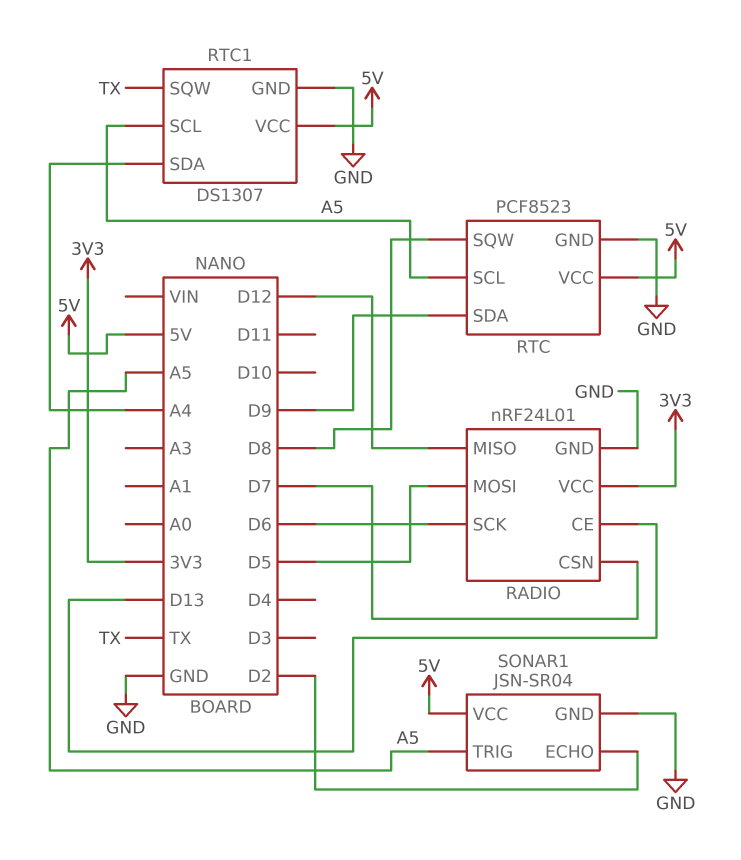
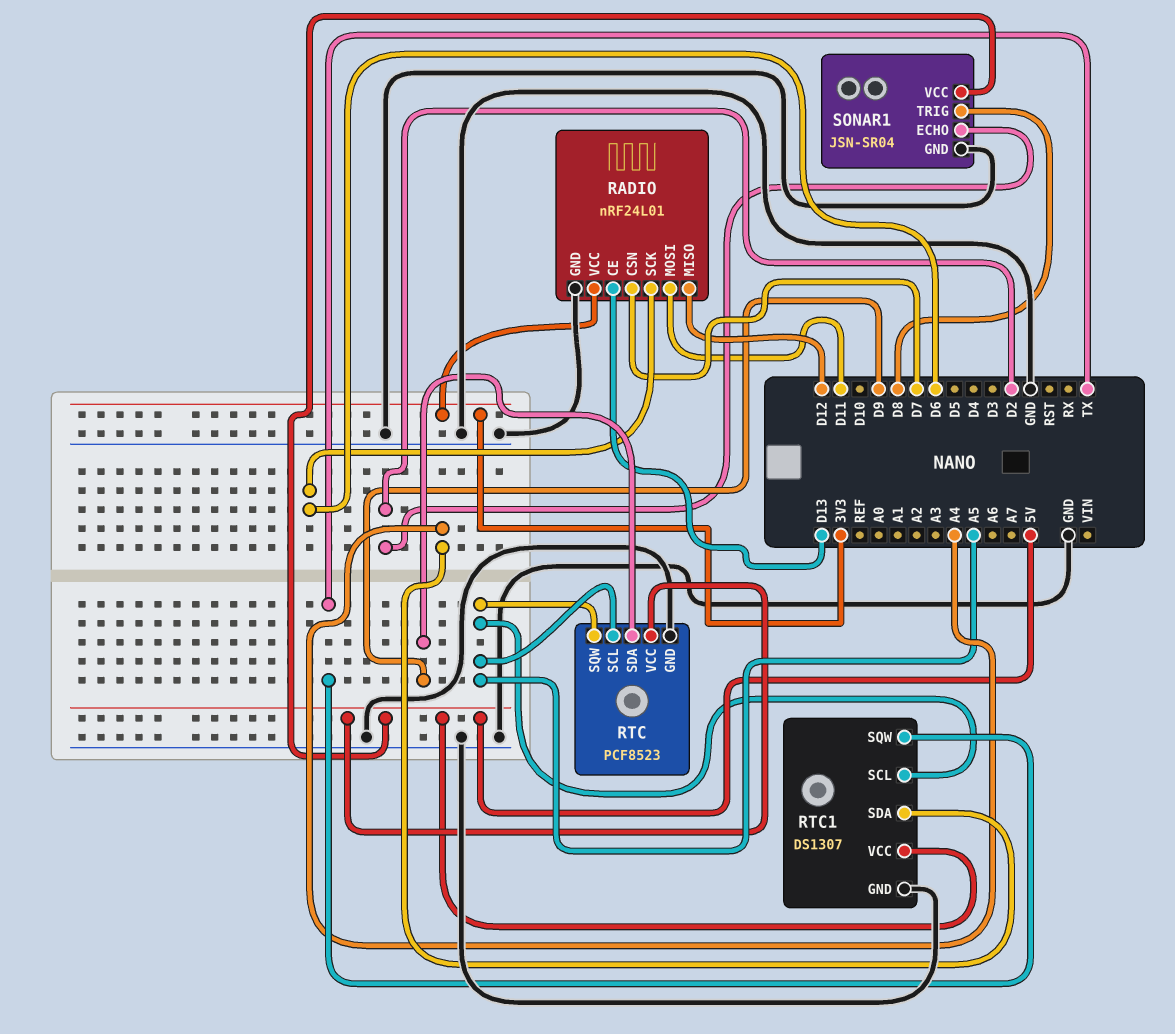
RADIO pin MOSI: D5 -> D11
RTC pin SQW: D8 -> A5
SONAR1 pin TRIG: A5 -> D8

